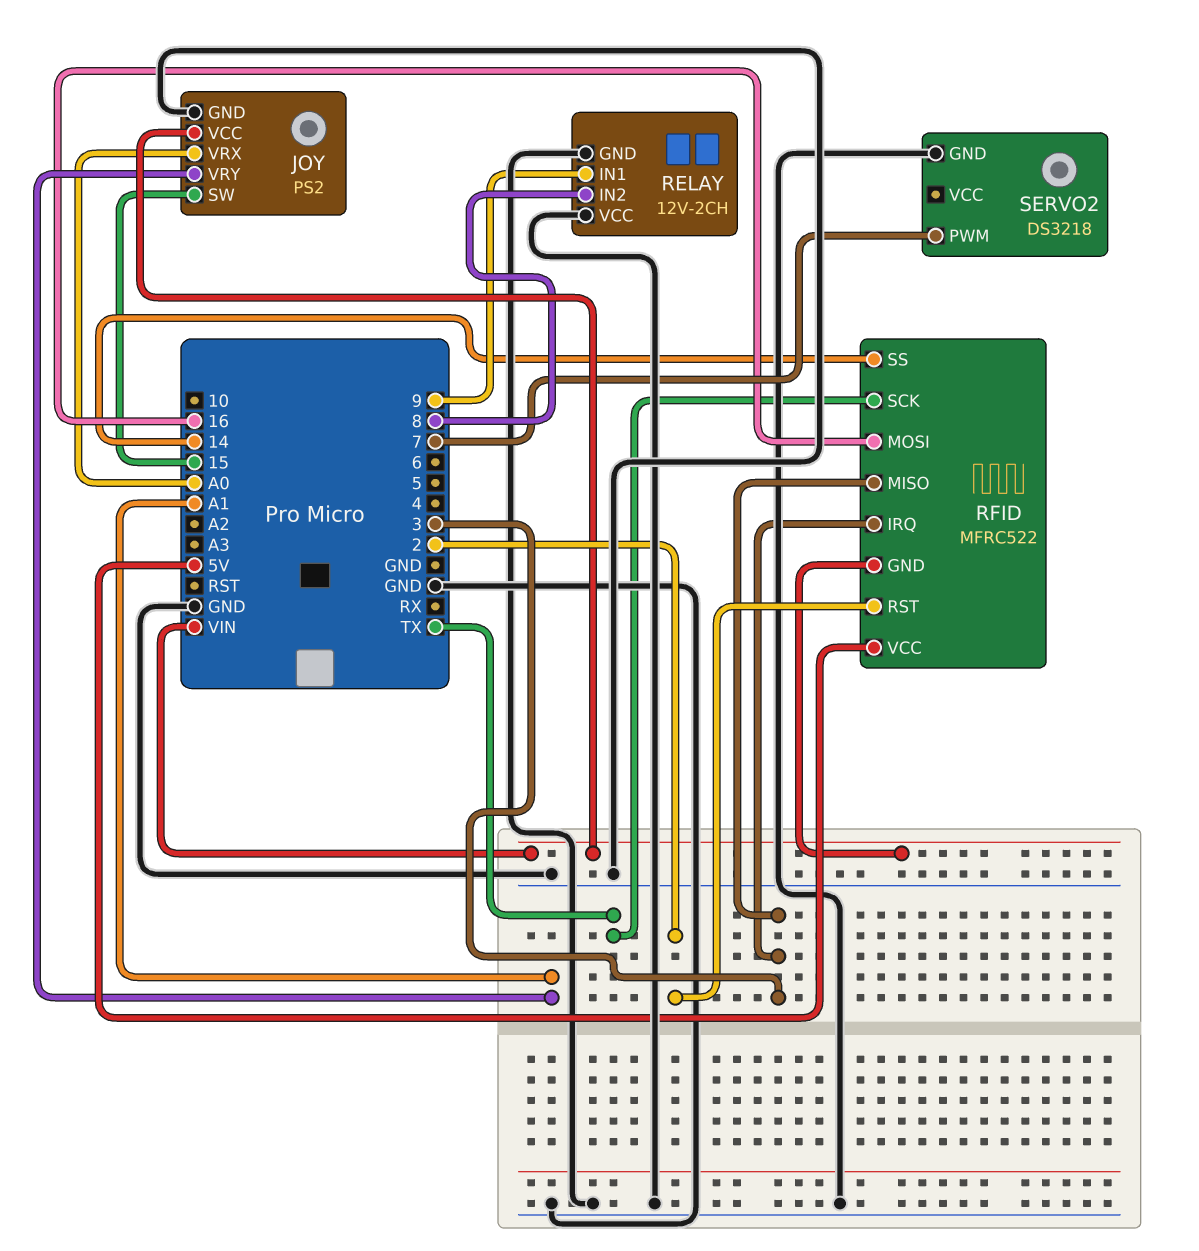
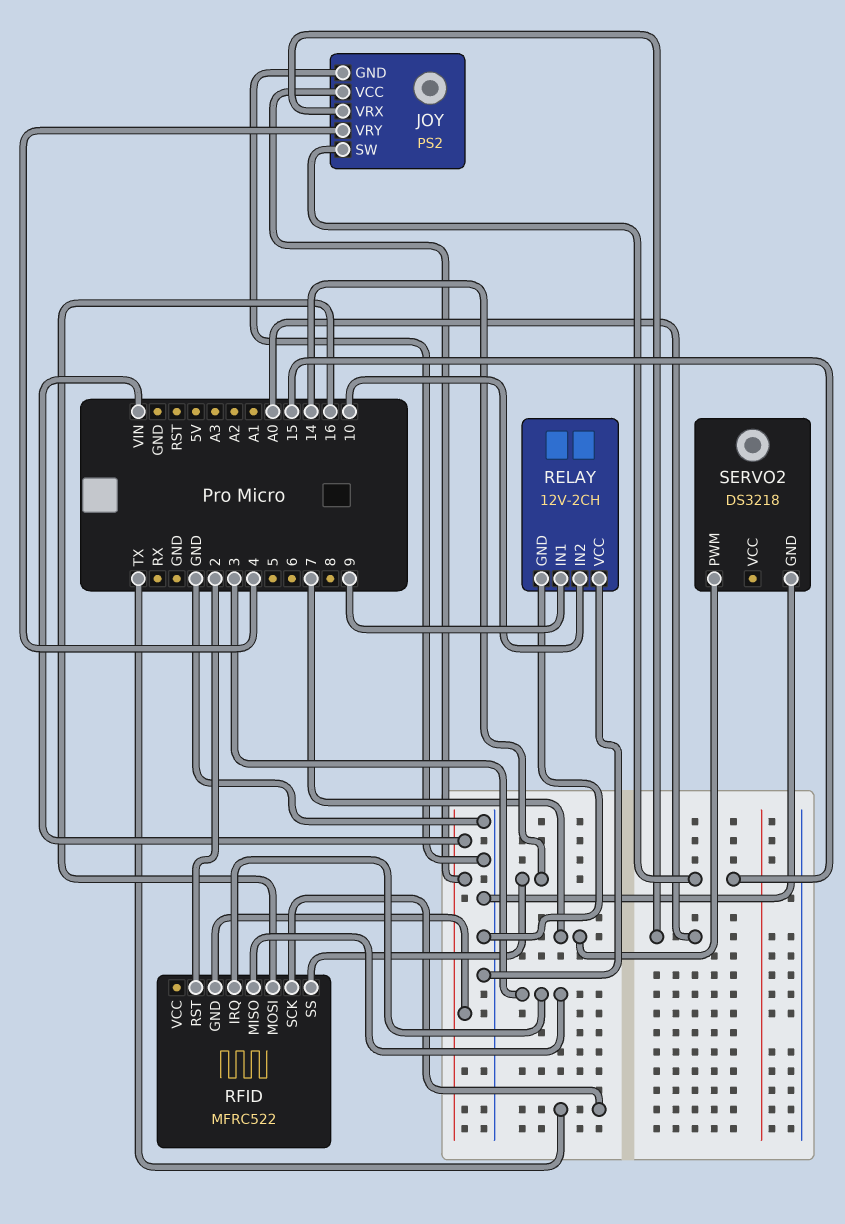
JOY pin VRY: A1 -> 4
RELAY pin IN2: 8 -> 10
RFID pin VCC: 5V -> none

